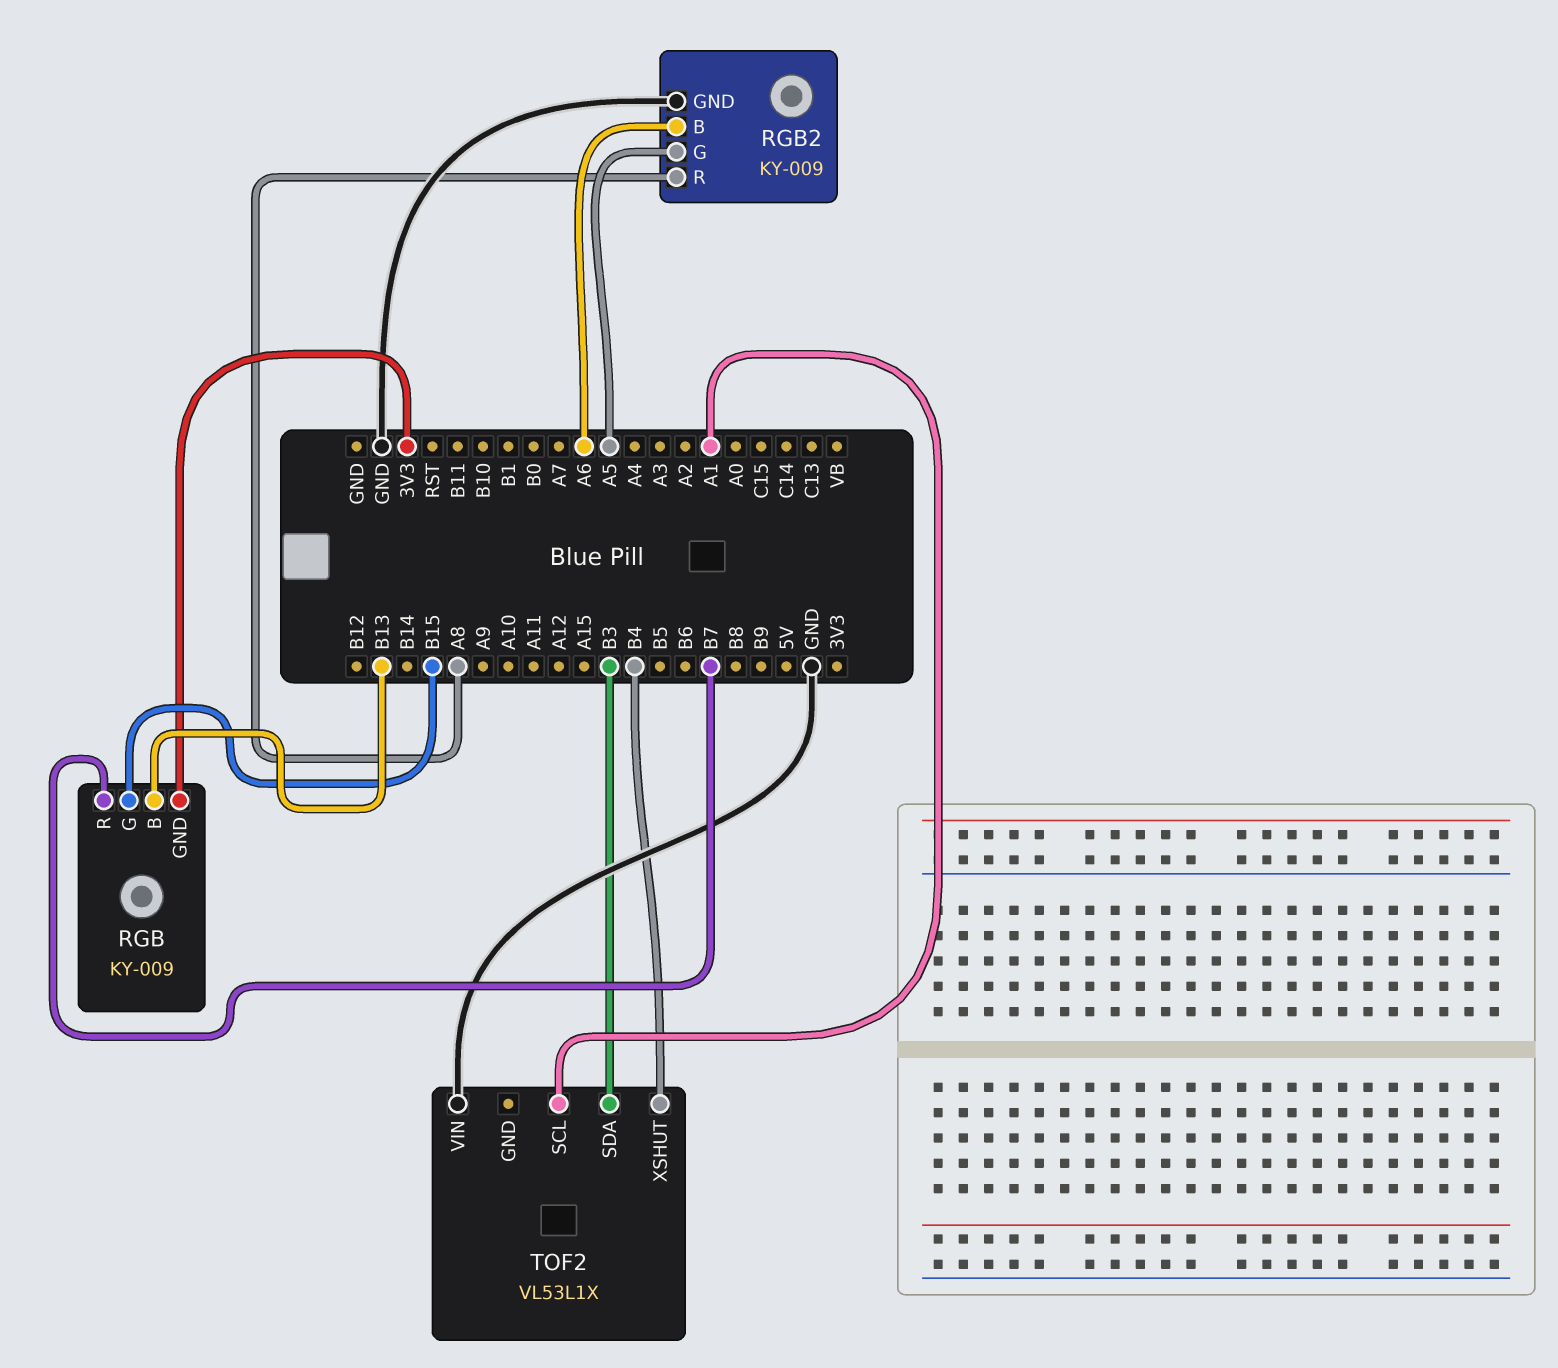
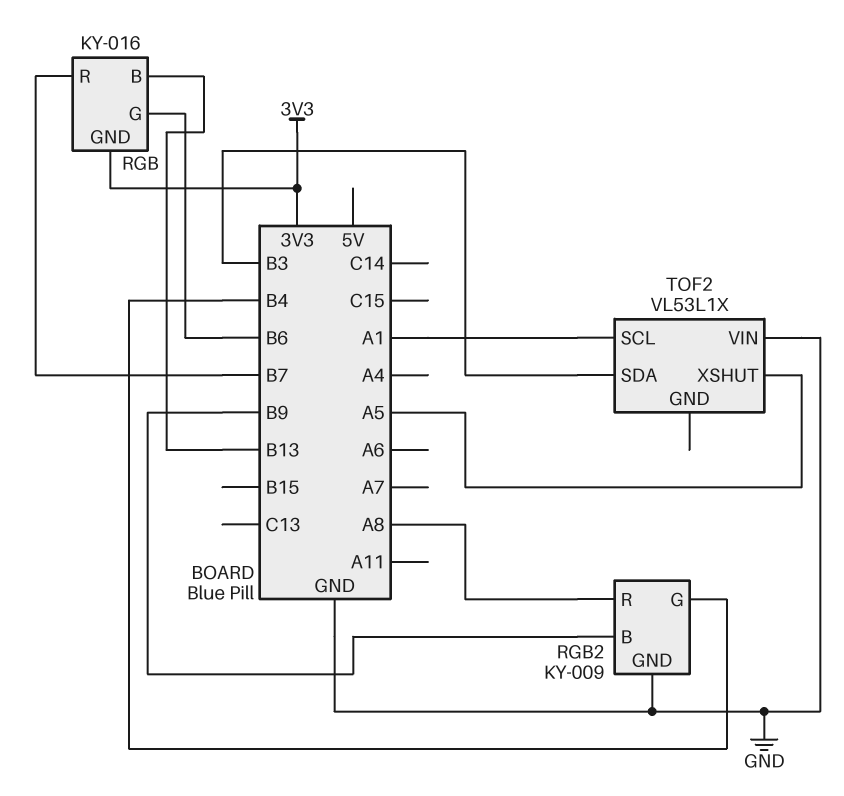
RGB: KY-009 -> KY-016
RGB pin G: B15 -> B6
RGB2 pin B: A6 -> B9
RGB2 pin G: A5 -> B4
TOF2 pin XSHUT: B4 -> A5

